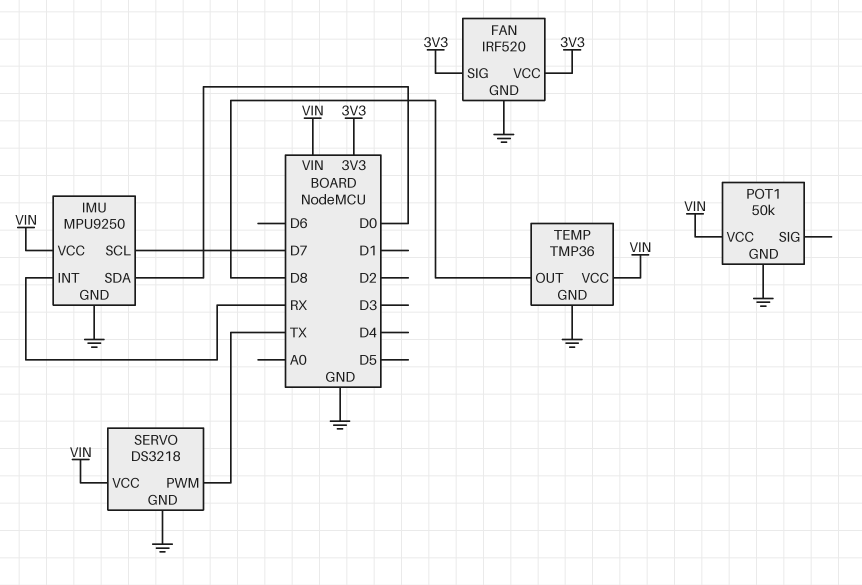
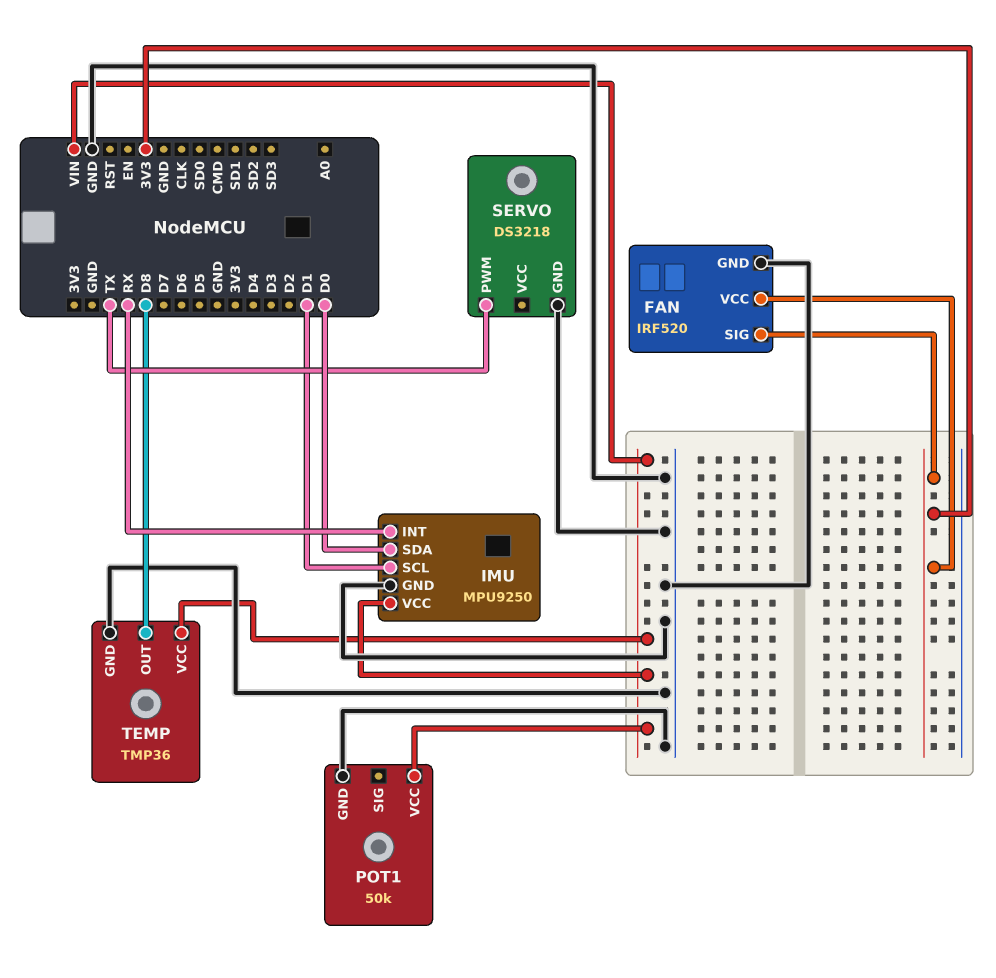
IMU pin SCL: D7 -> D1
SERVO pin VCC: VIN -> none

